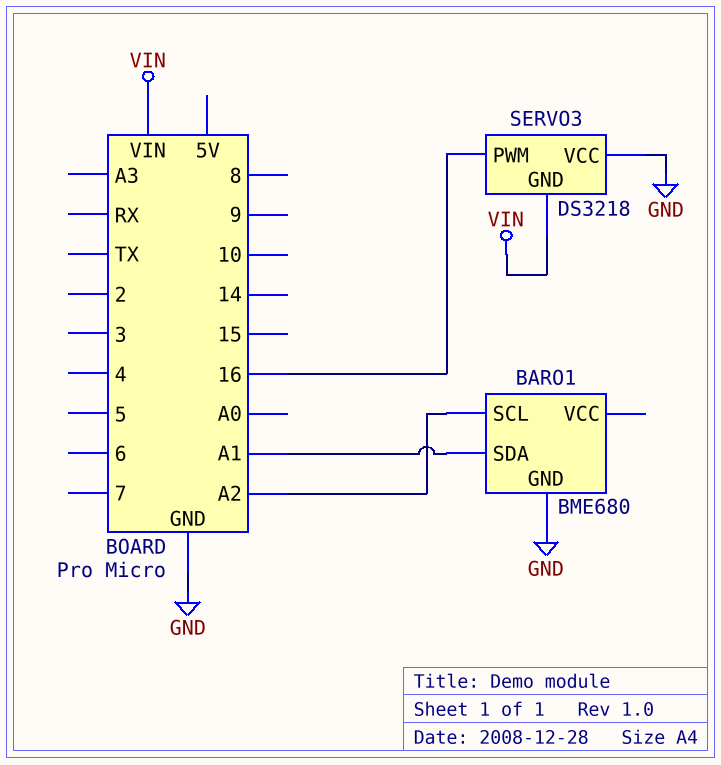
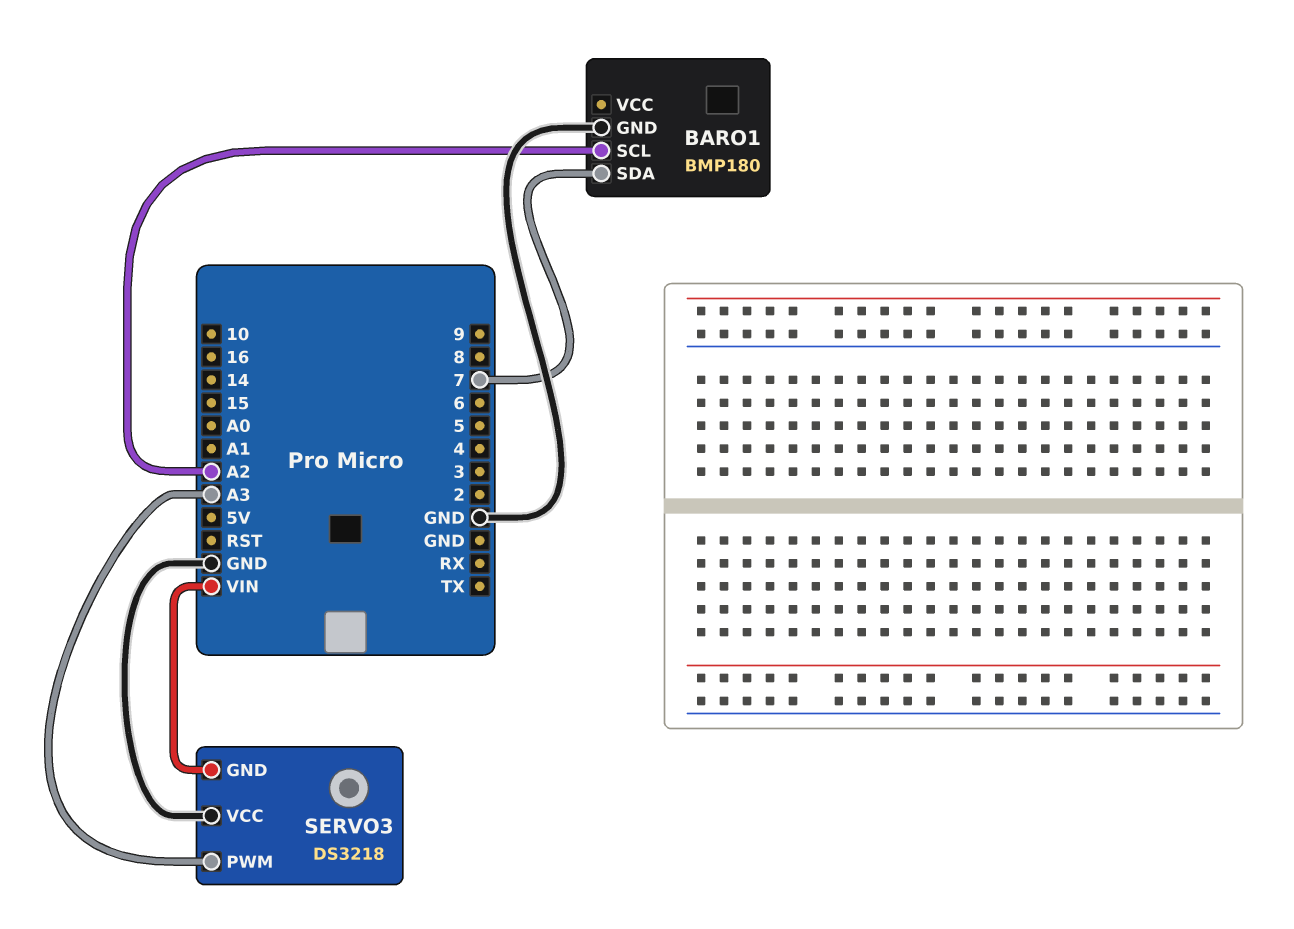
BARO1: BME680 -> BMP180
BARO1 pin SDA: A1 -> 7
SERVO3 pin PWM: 16 -> A3

